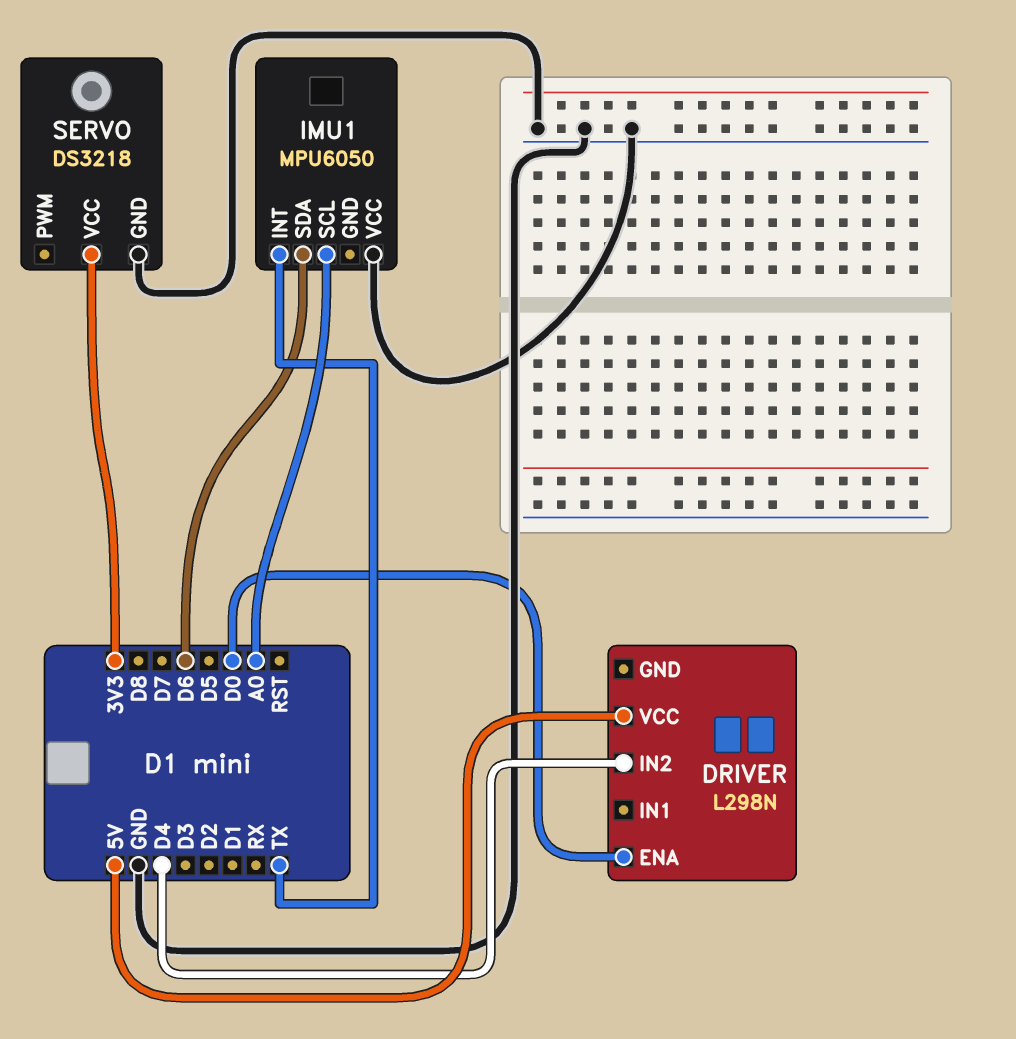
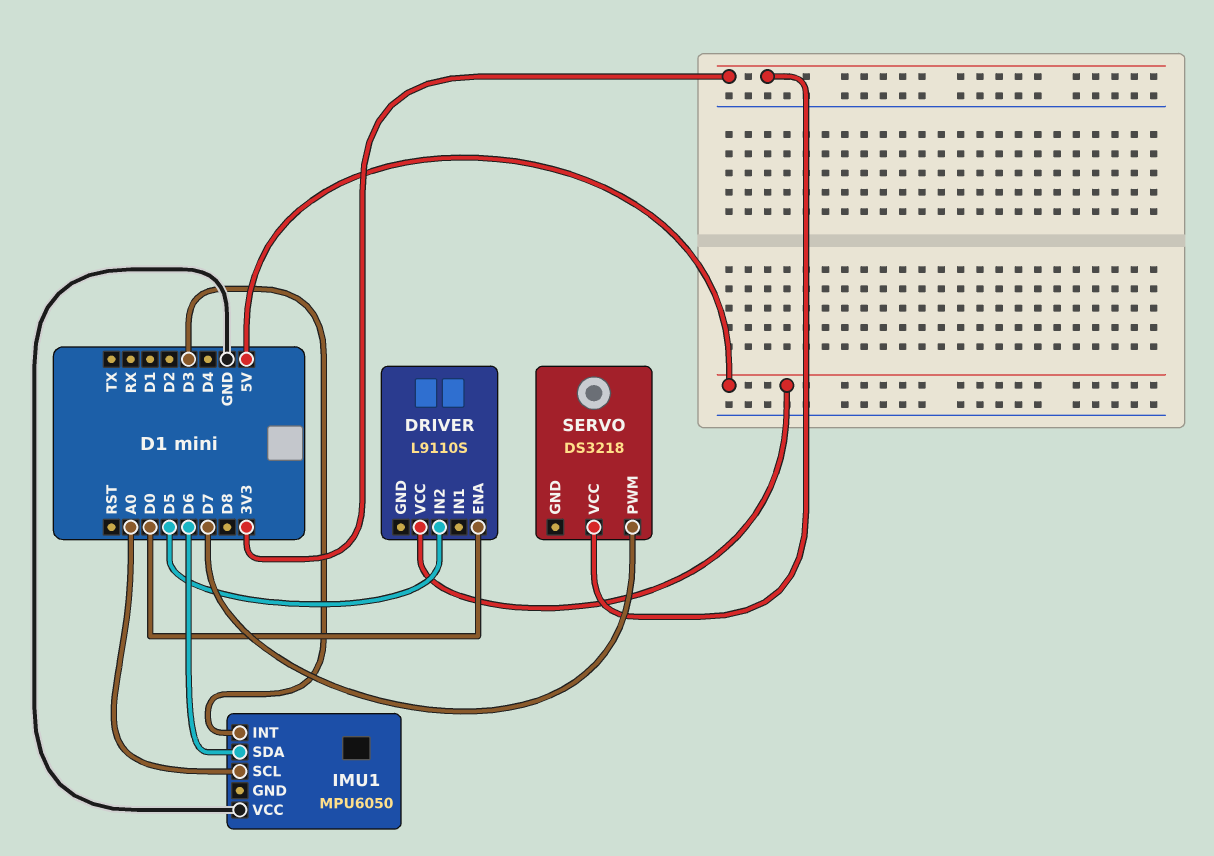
DRIVER: L298N -> L9110S
DRIVER pin IN2: D4 -> D5
IMU1 pin INT: TX -> D3
SERVO pin GND: GND -> none
SERVO pin PWM: none -> D7

